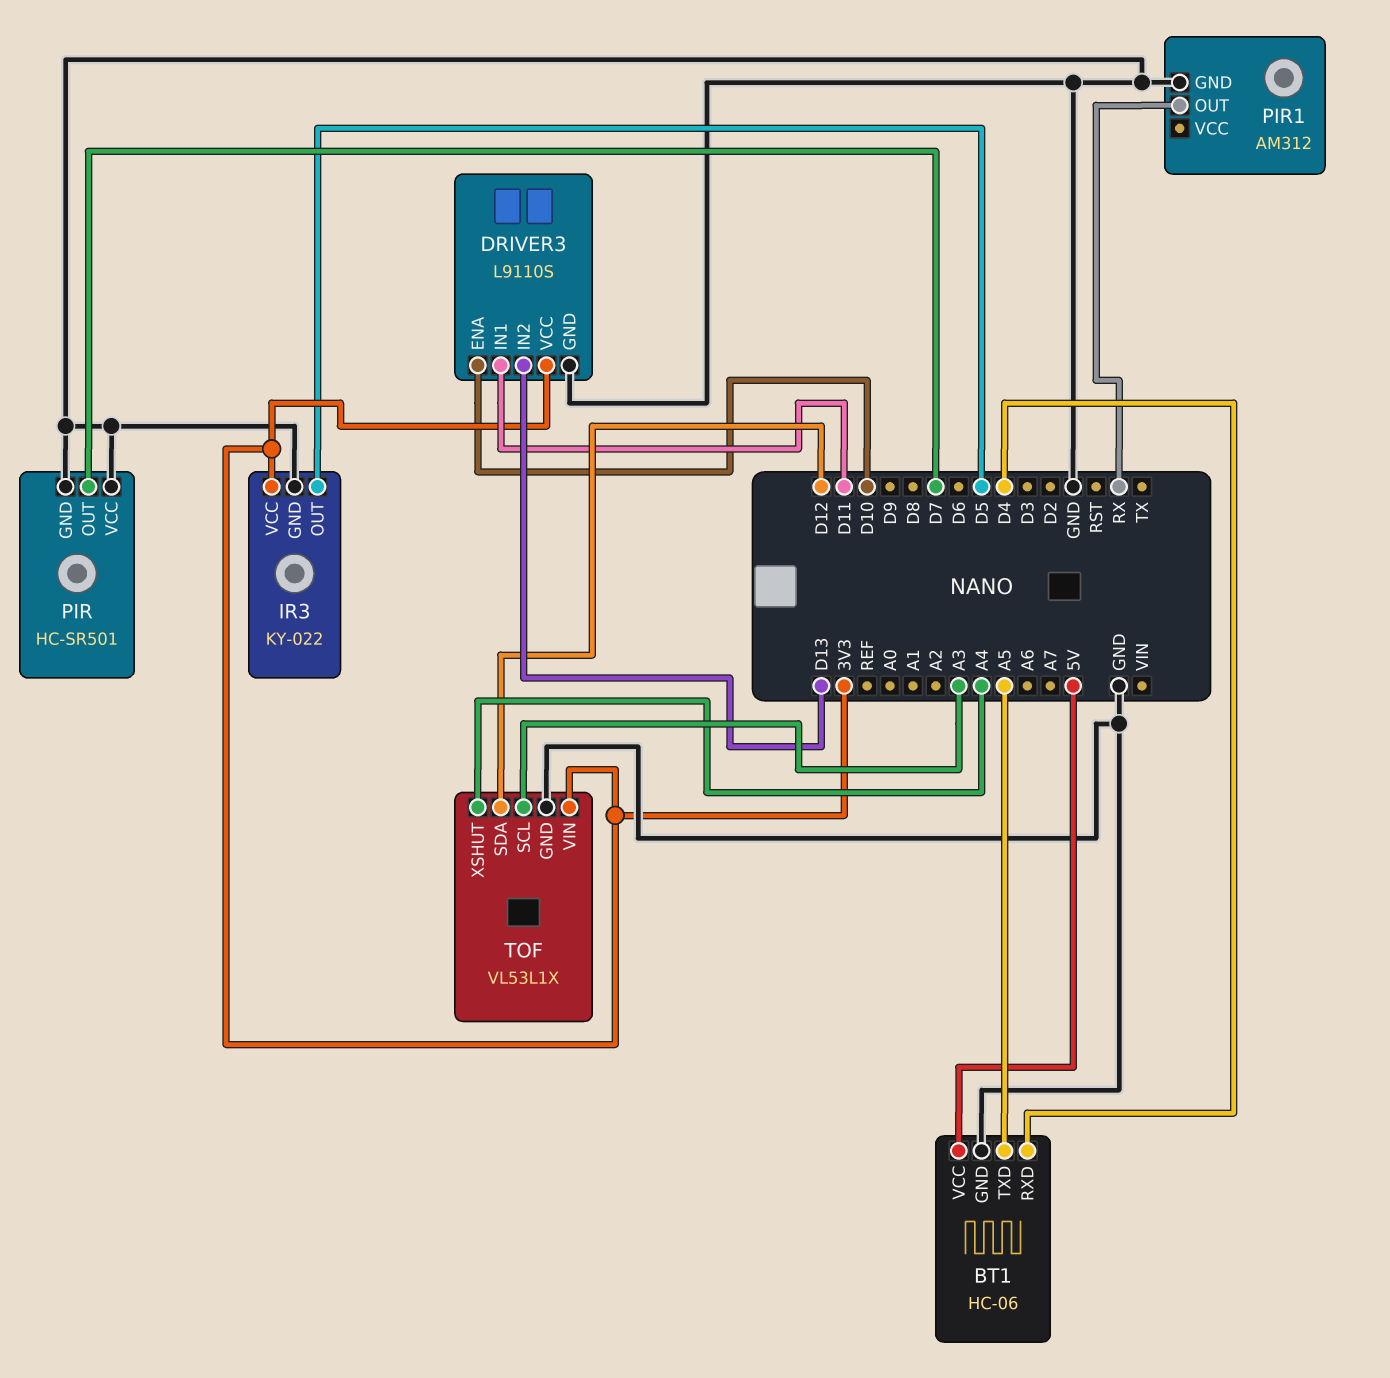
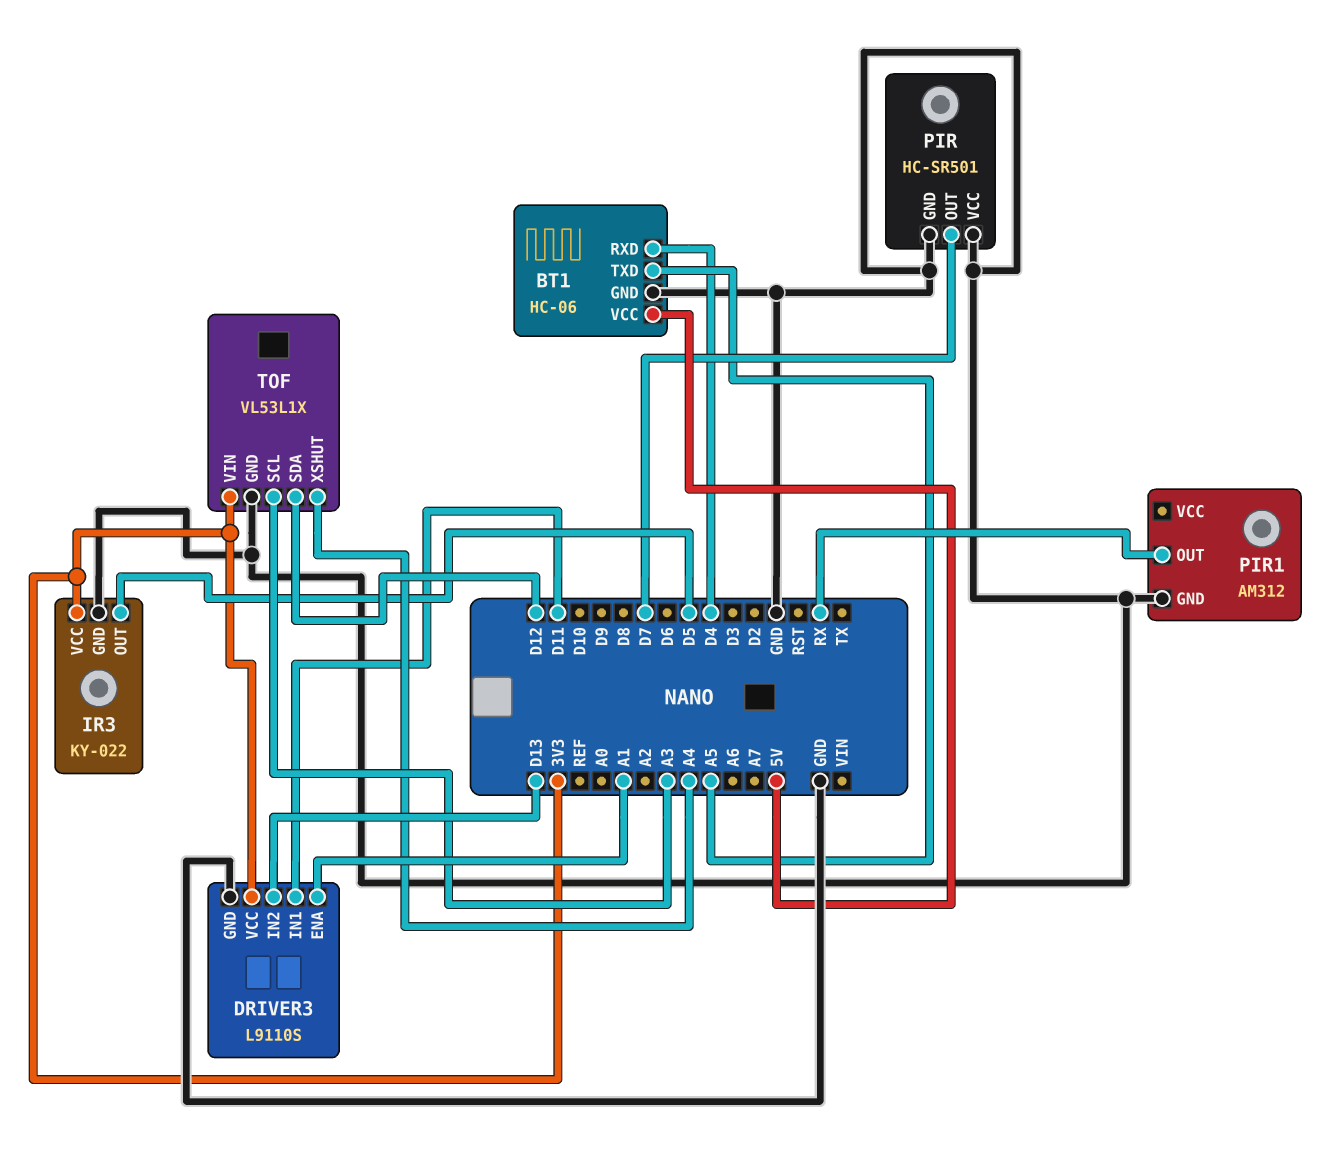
DRIVER3 pin ENA: D10 -> A1

